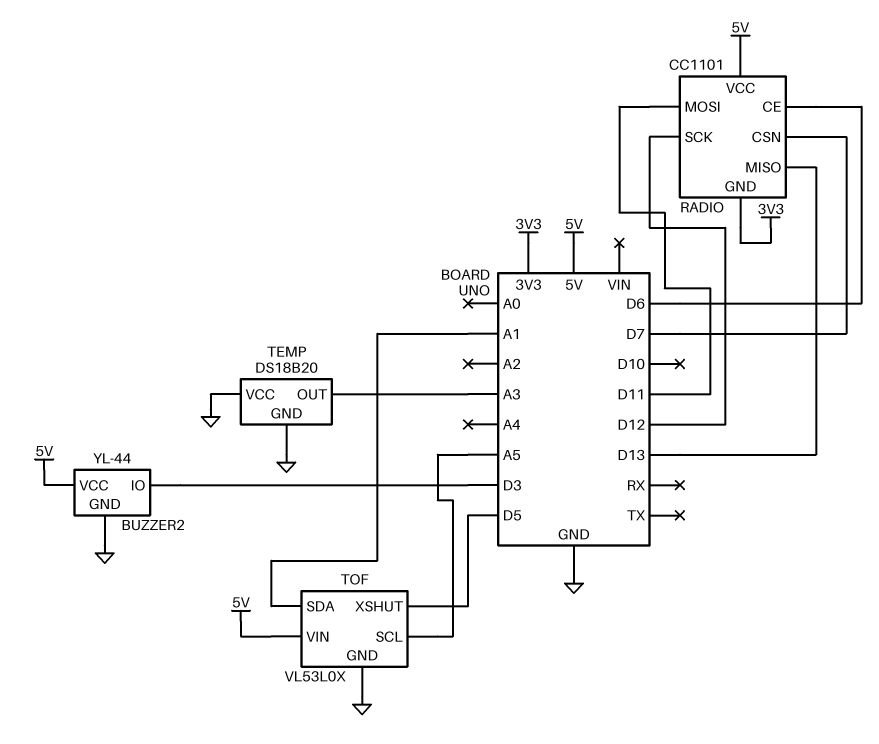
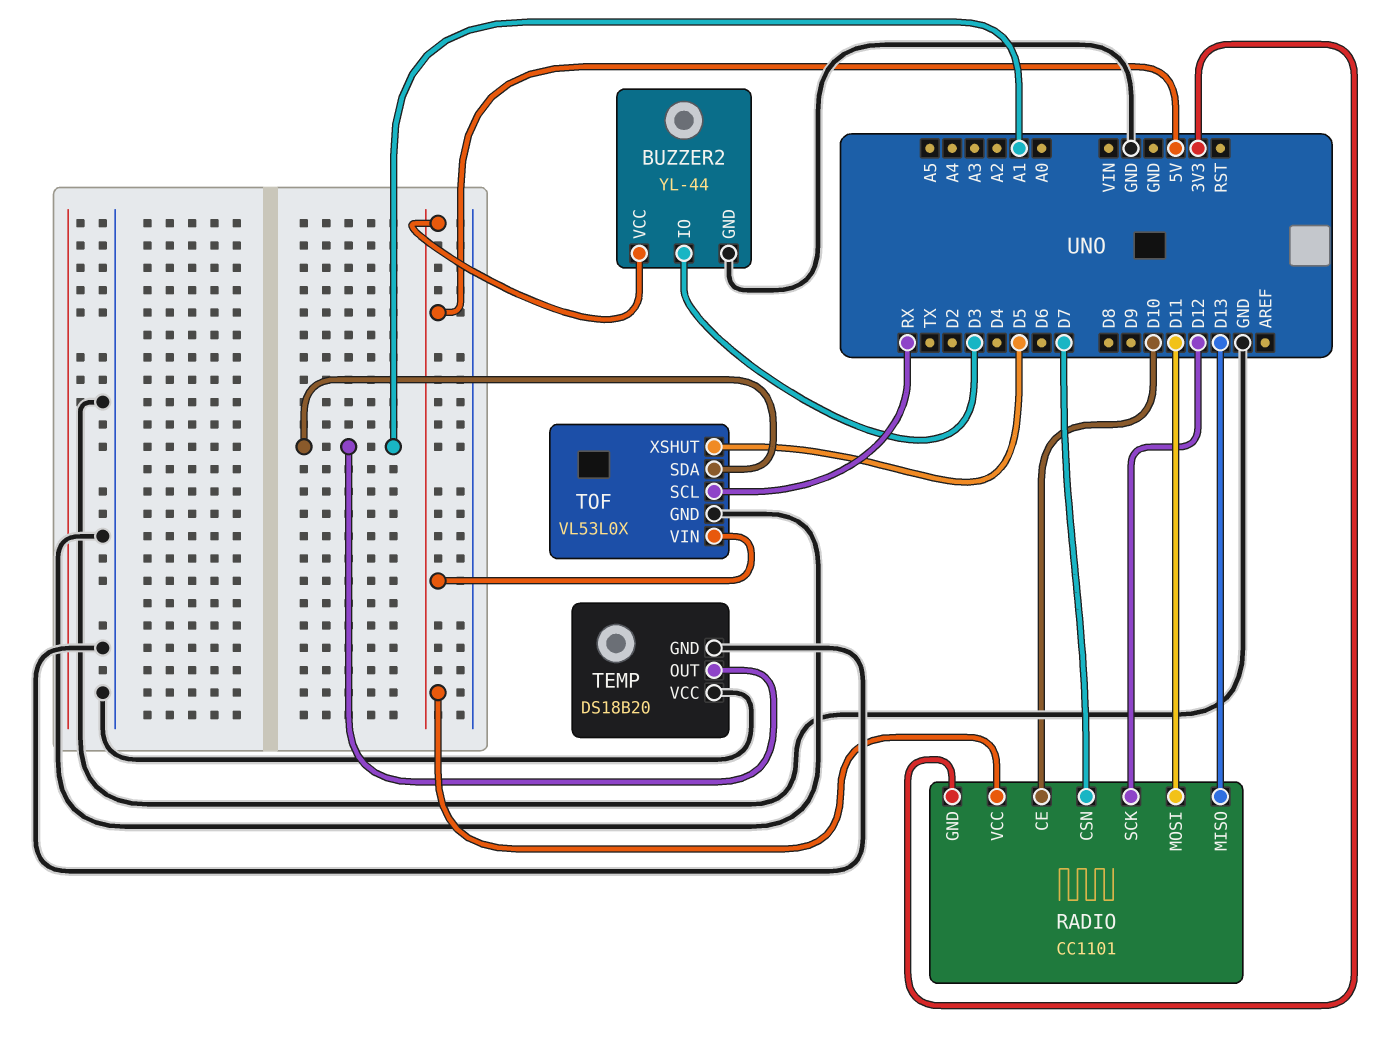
RADIO pin CE: D6 -> D10
TEMP pin OUT: A3 -> A1
TOF pin SCL: A5 -> RX

